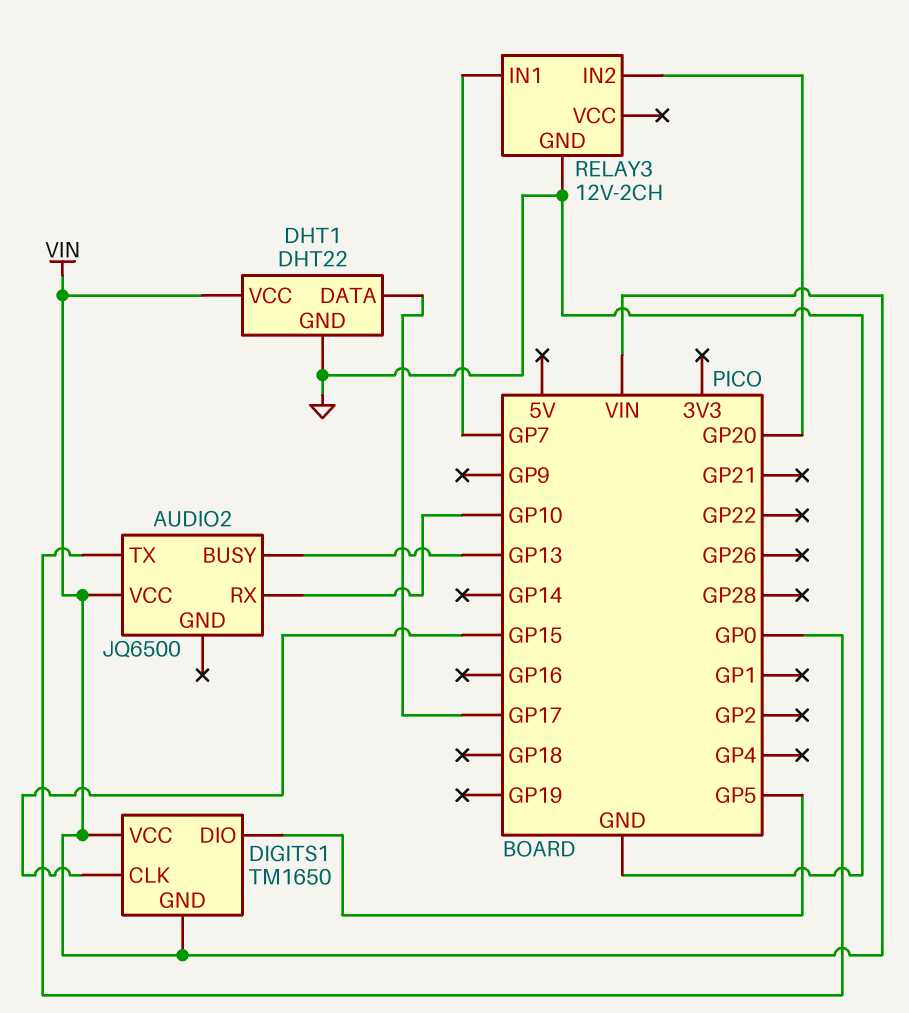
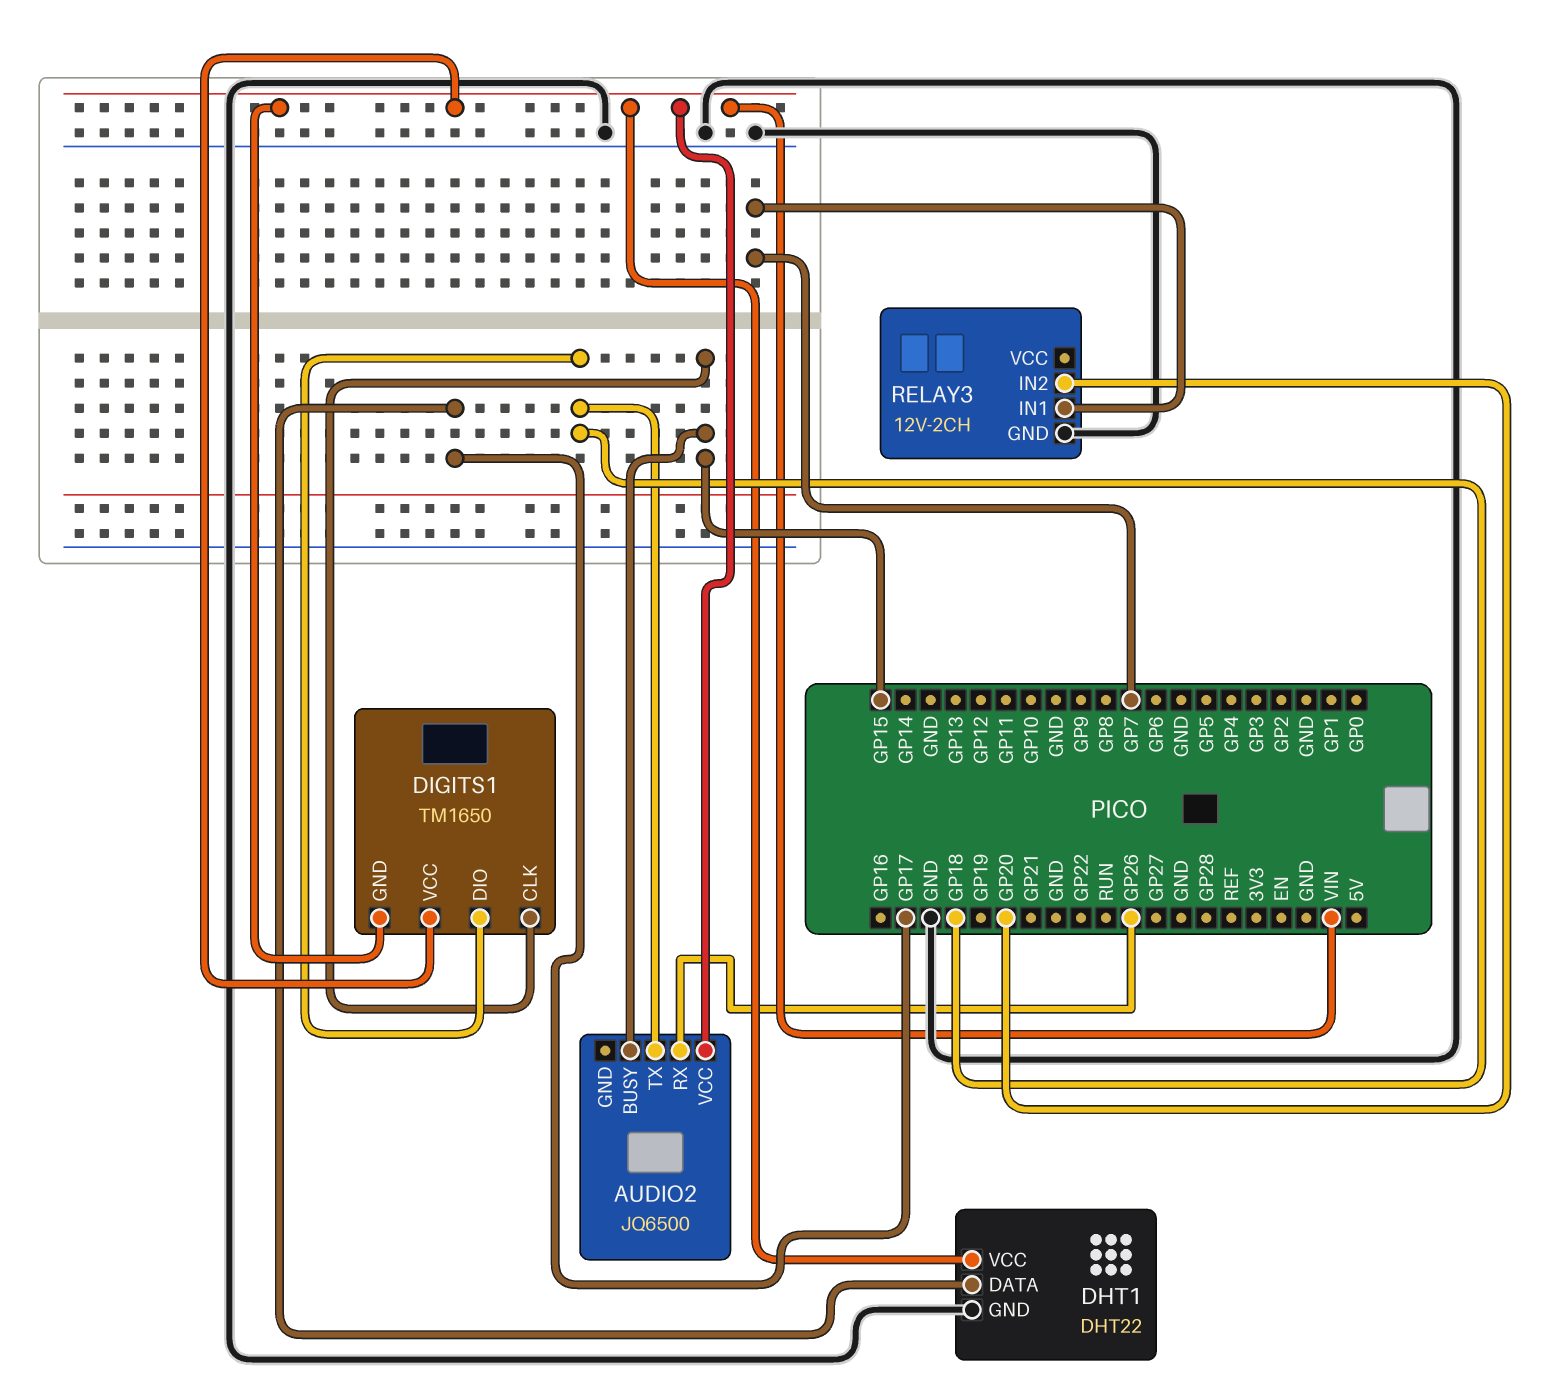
AUDIO2 pin BUSY: GP13 -> GP15
AUDIO2 pin RX: GP10 -> GP26
AUDIO2 pin TX: GP0 -> GP18
DIGITS1 pin DIO: GP5 -> GP18

